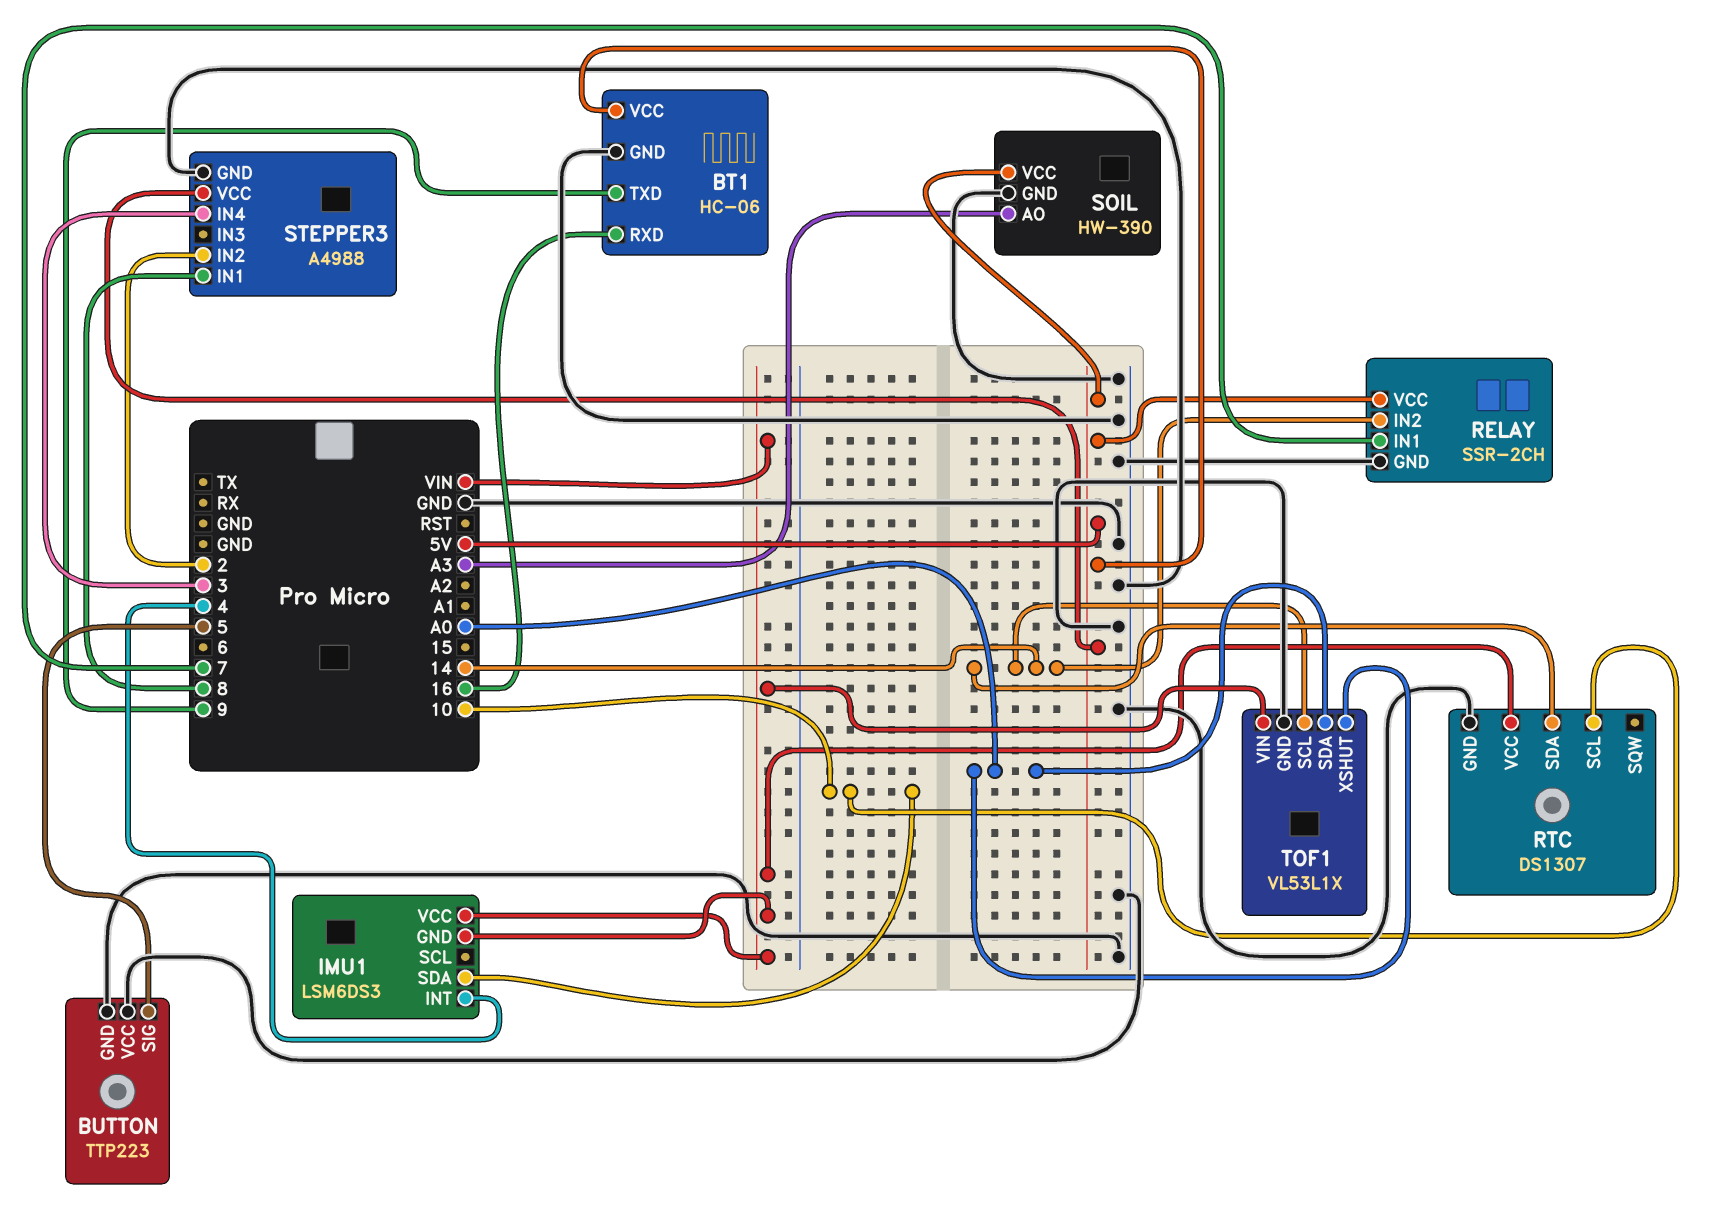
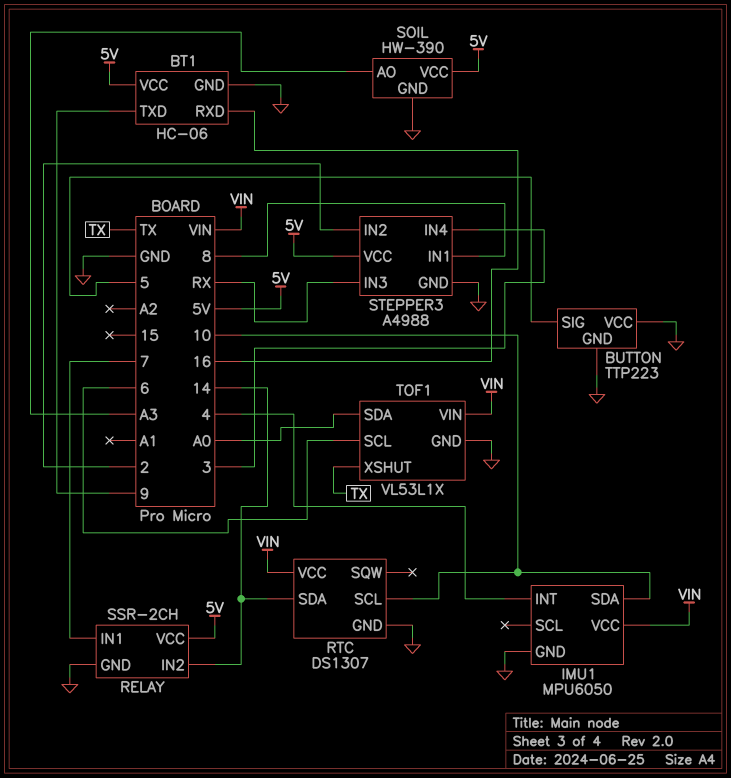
IMU1: LSM6DS3 -> MPU6050
IMU1 pin GND: VIN -> GND
STEPPER3 pin IN3: none -> RX
TOF1 pin SCL: 14 -> 6
TOF1 pin XSHUT: A0 -> TX

